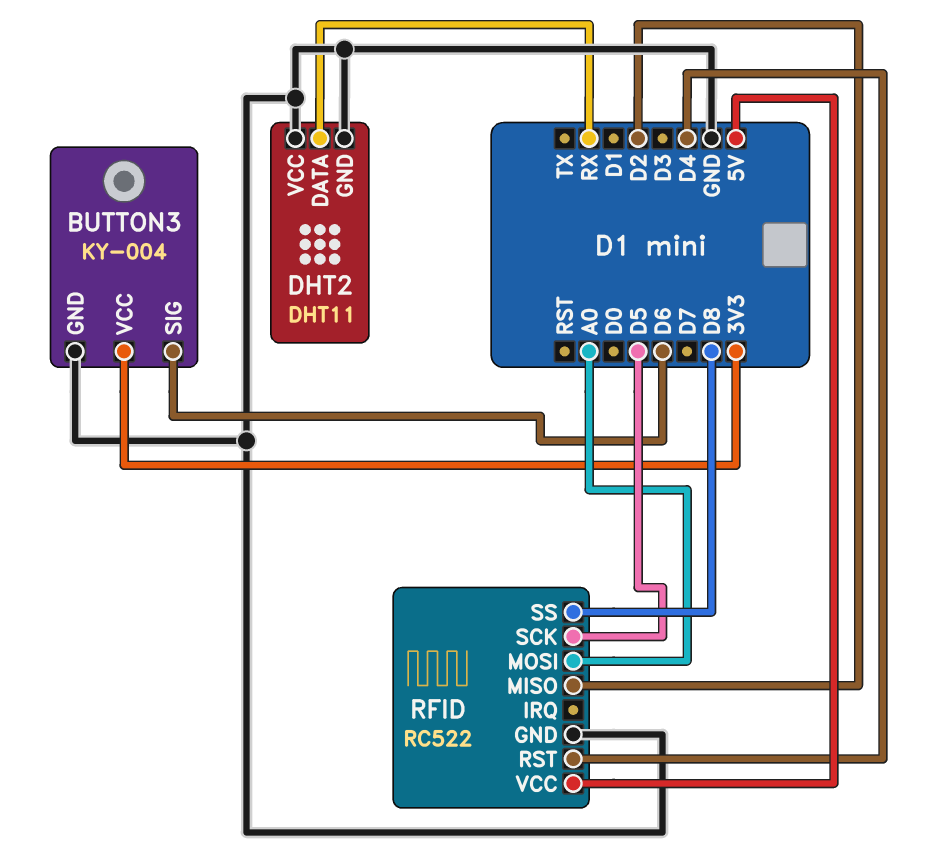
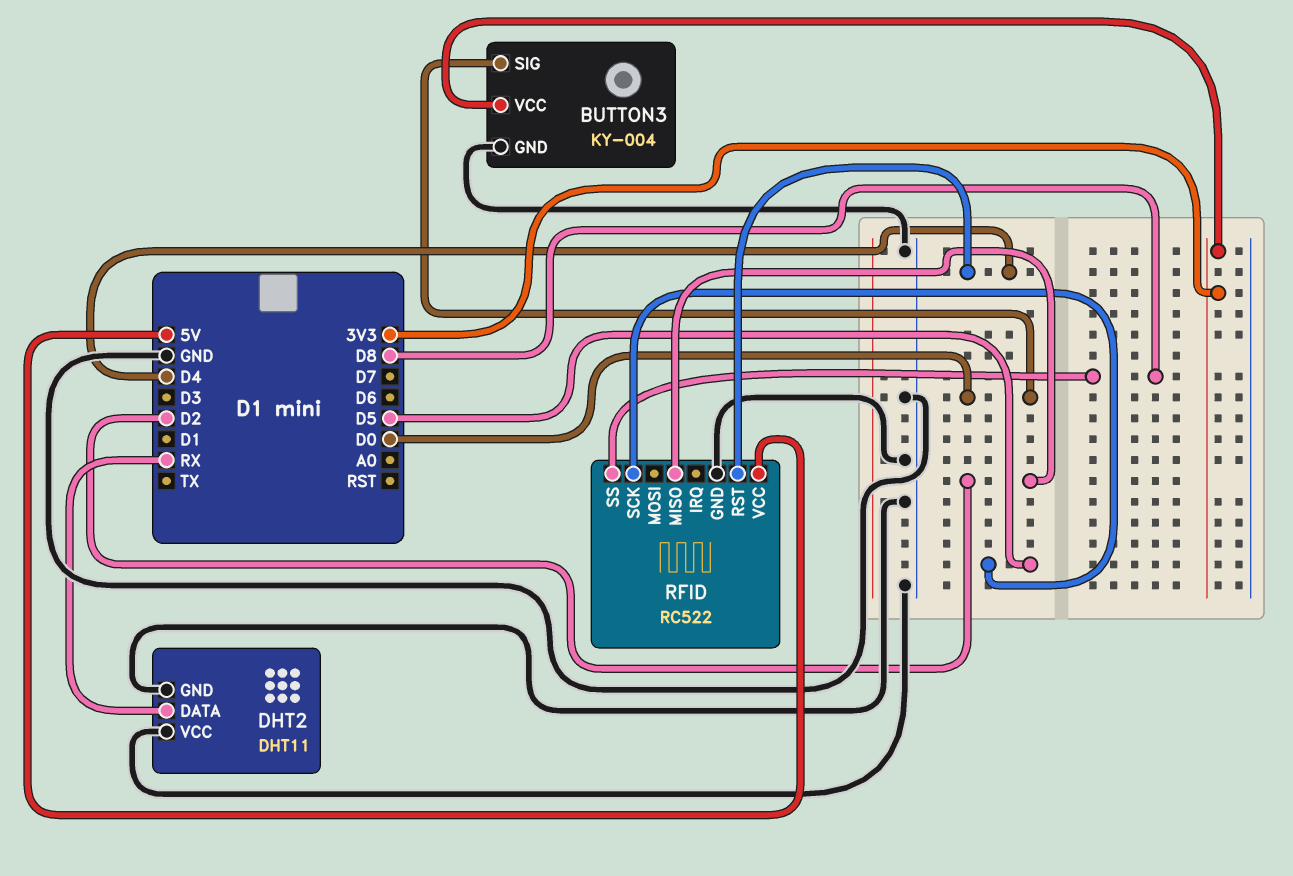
BUTTON3 pin SIG: D6 -> D0
RFID pin MOSI: A0 -> none

